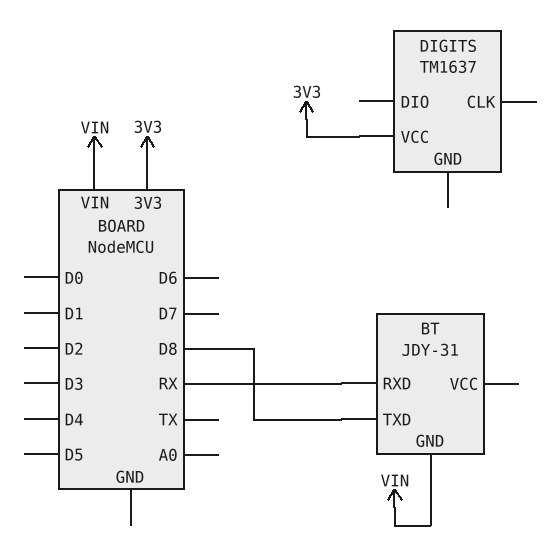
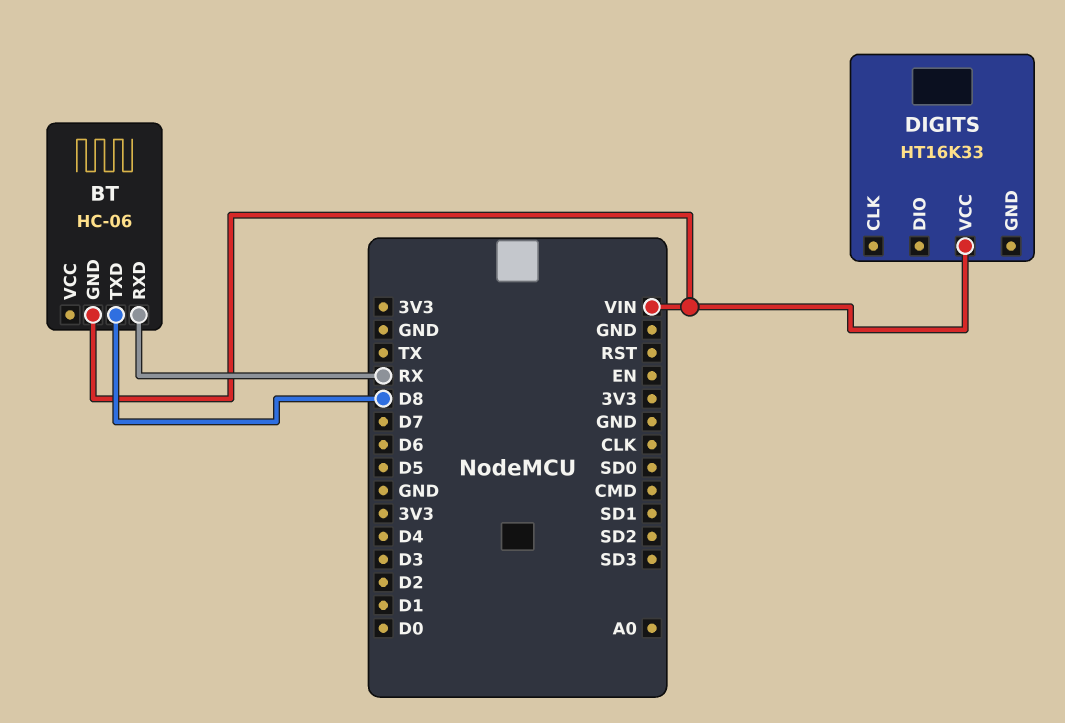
BT: JDY-31 -> HC-06
DIGITS: TM1637 -> HT16K33
DIGITS pin VCC: 3V3 -> VIN

